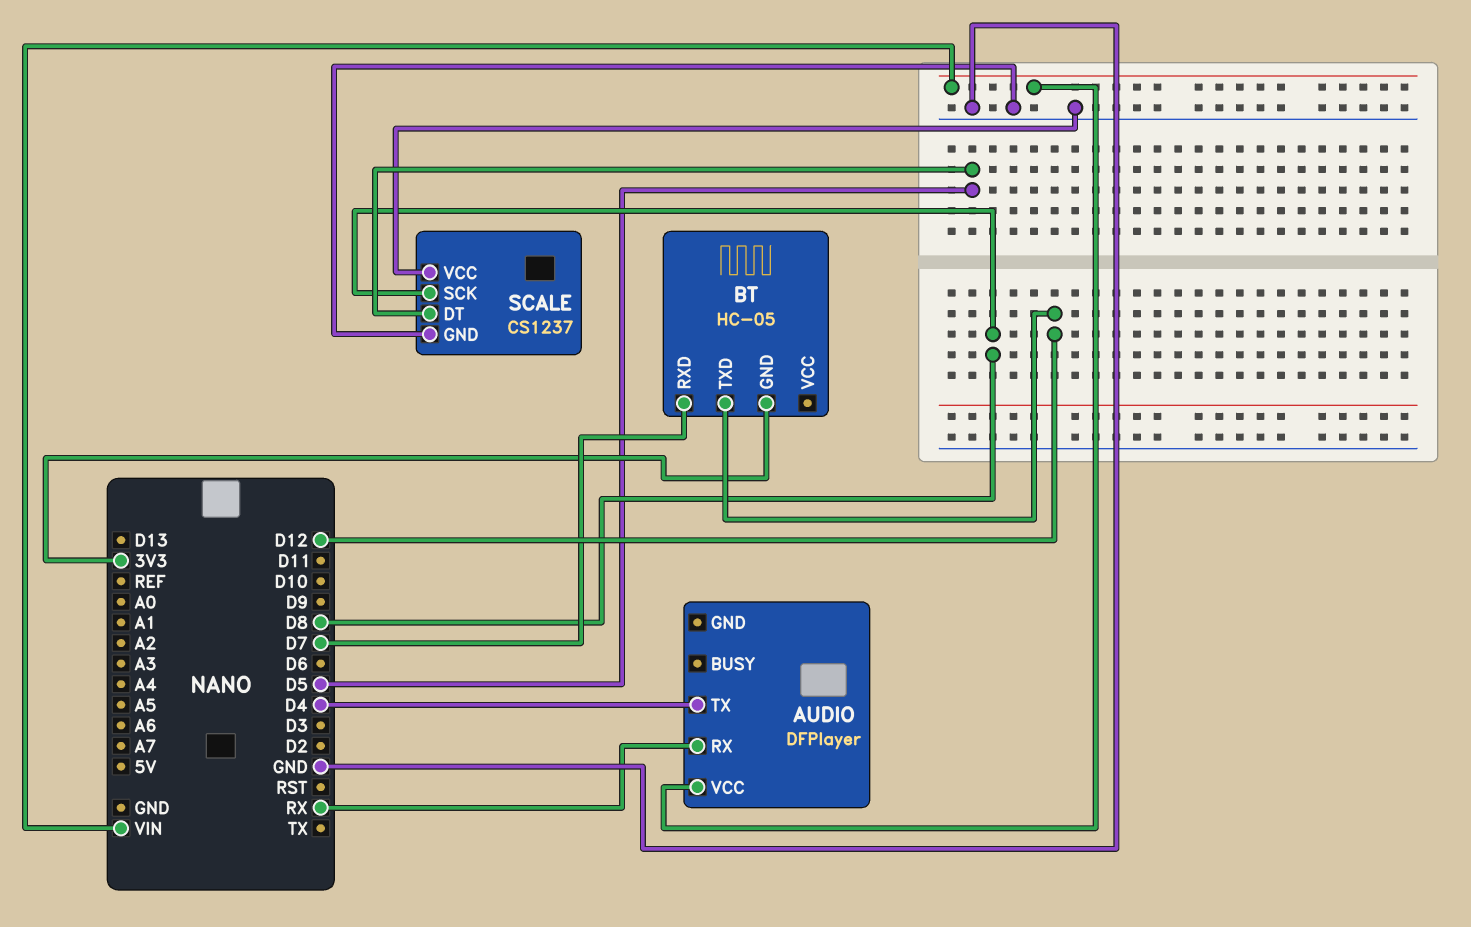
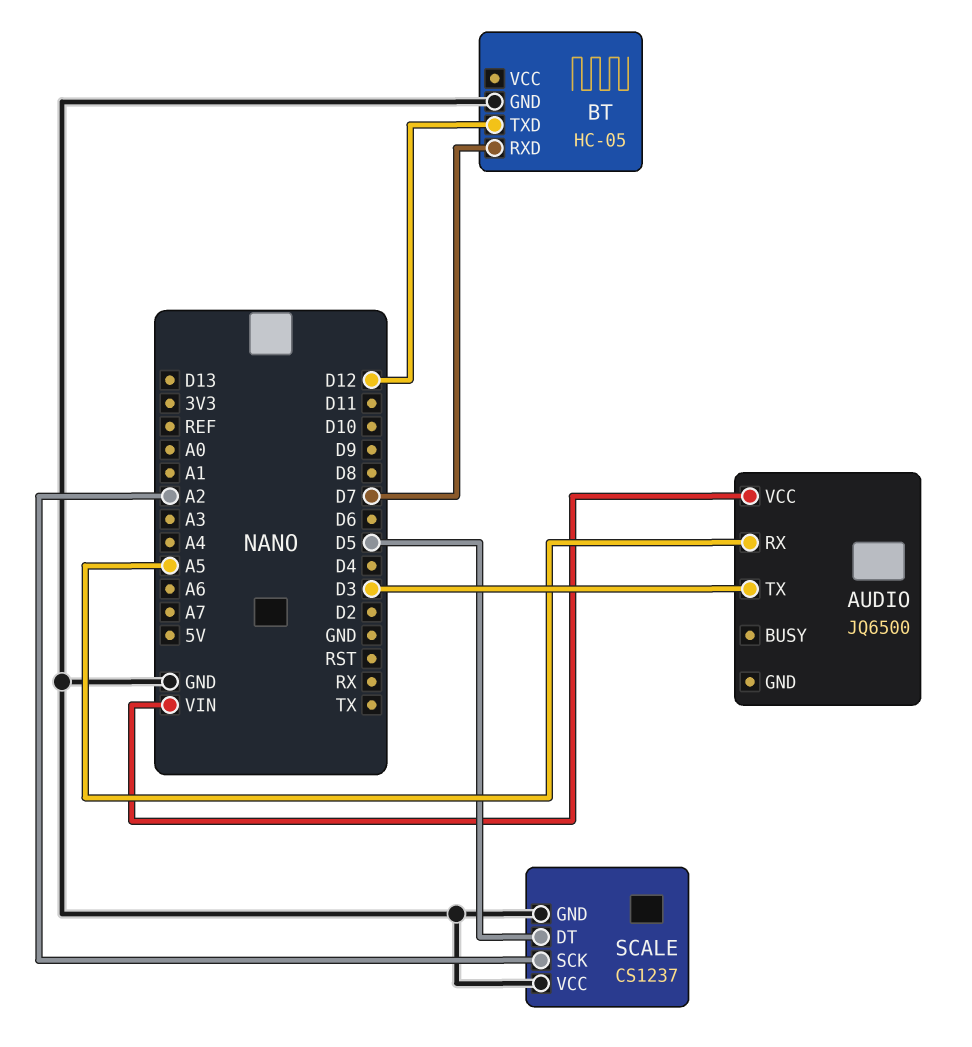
AUDIO: DFPlayer -> JQ6500
AUDIO pin RX: RX -> A5
AUDIO pin TX: D4 -> D3
BT pin GND: 3V3 -> GND
SCALE pin SCK: D8 -> A2

